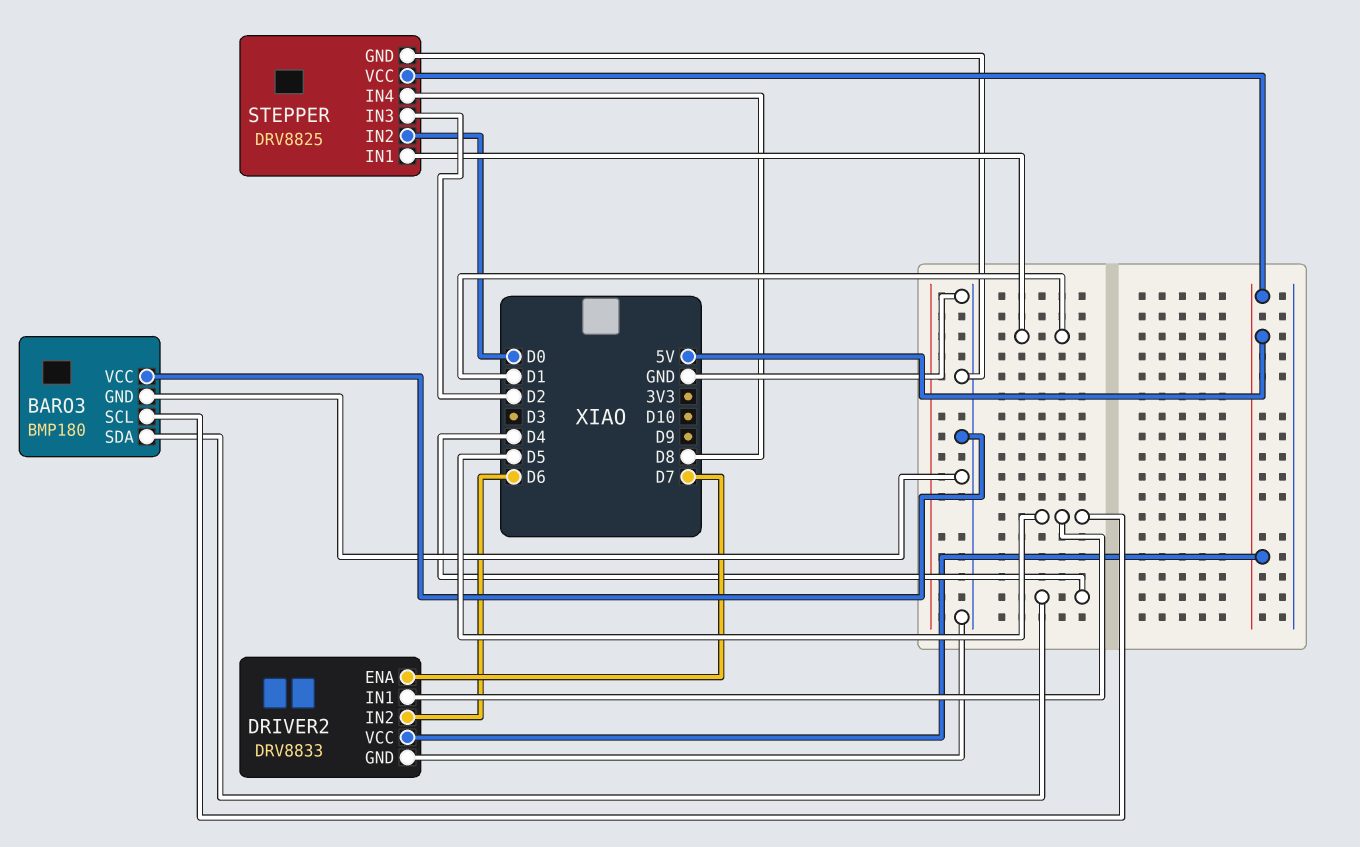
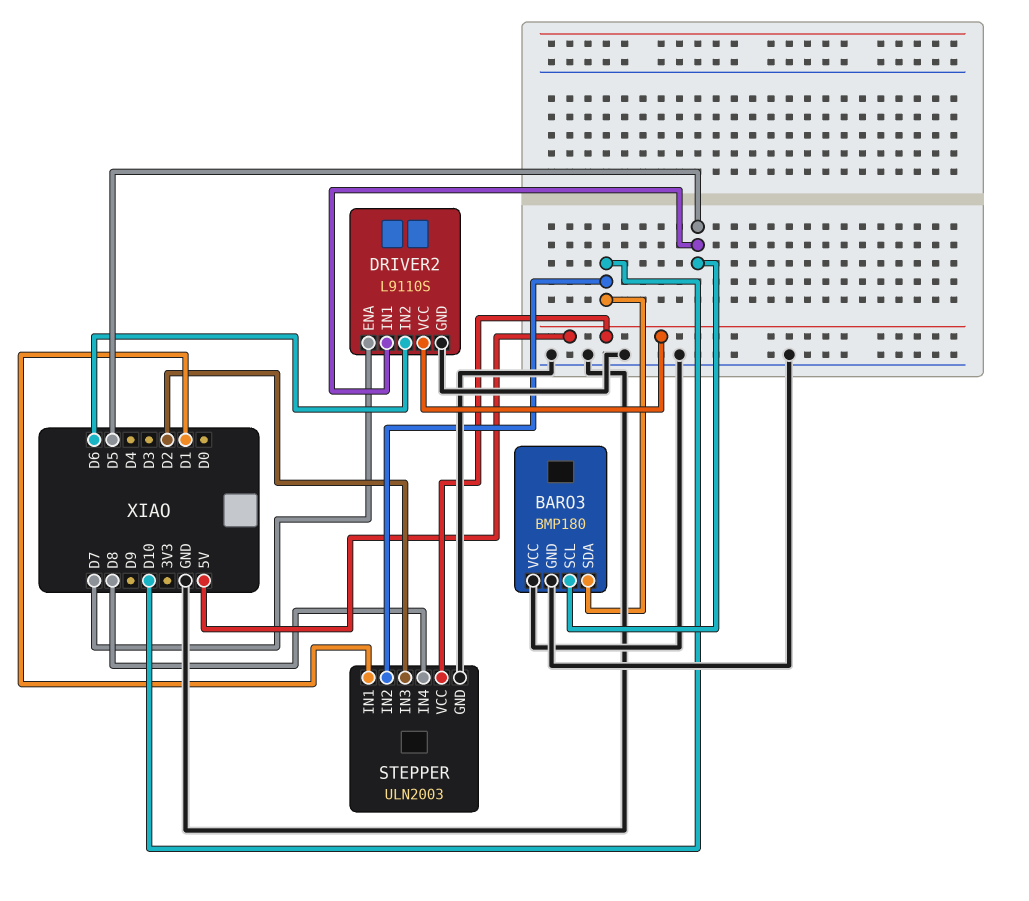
BARO3 pin SDA: D4 -> D10
DRIVER2: DRV8833 -> L9110S
STEPPER: DRV8825 -> ULN2003
STEPPER pin IN2: D0 -> D10

